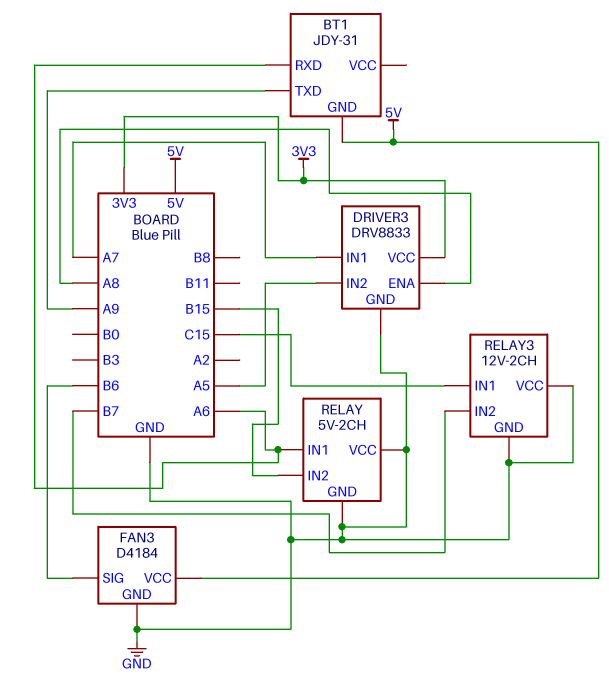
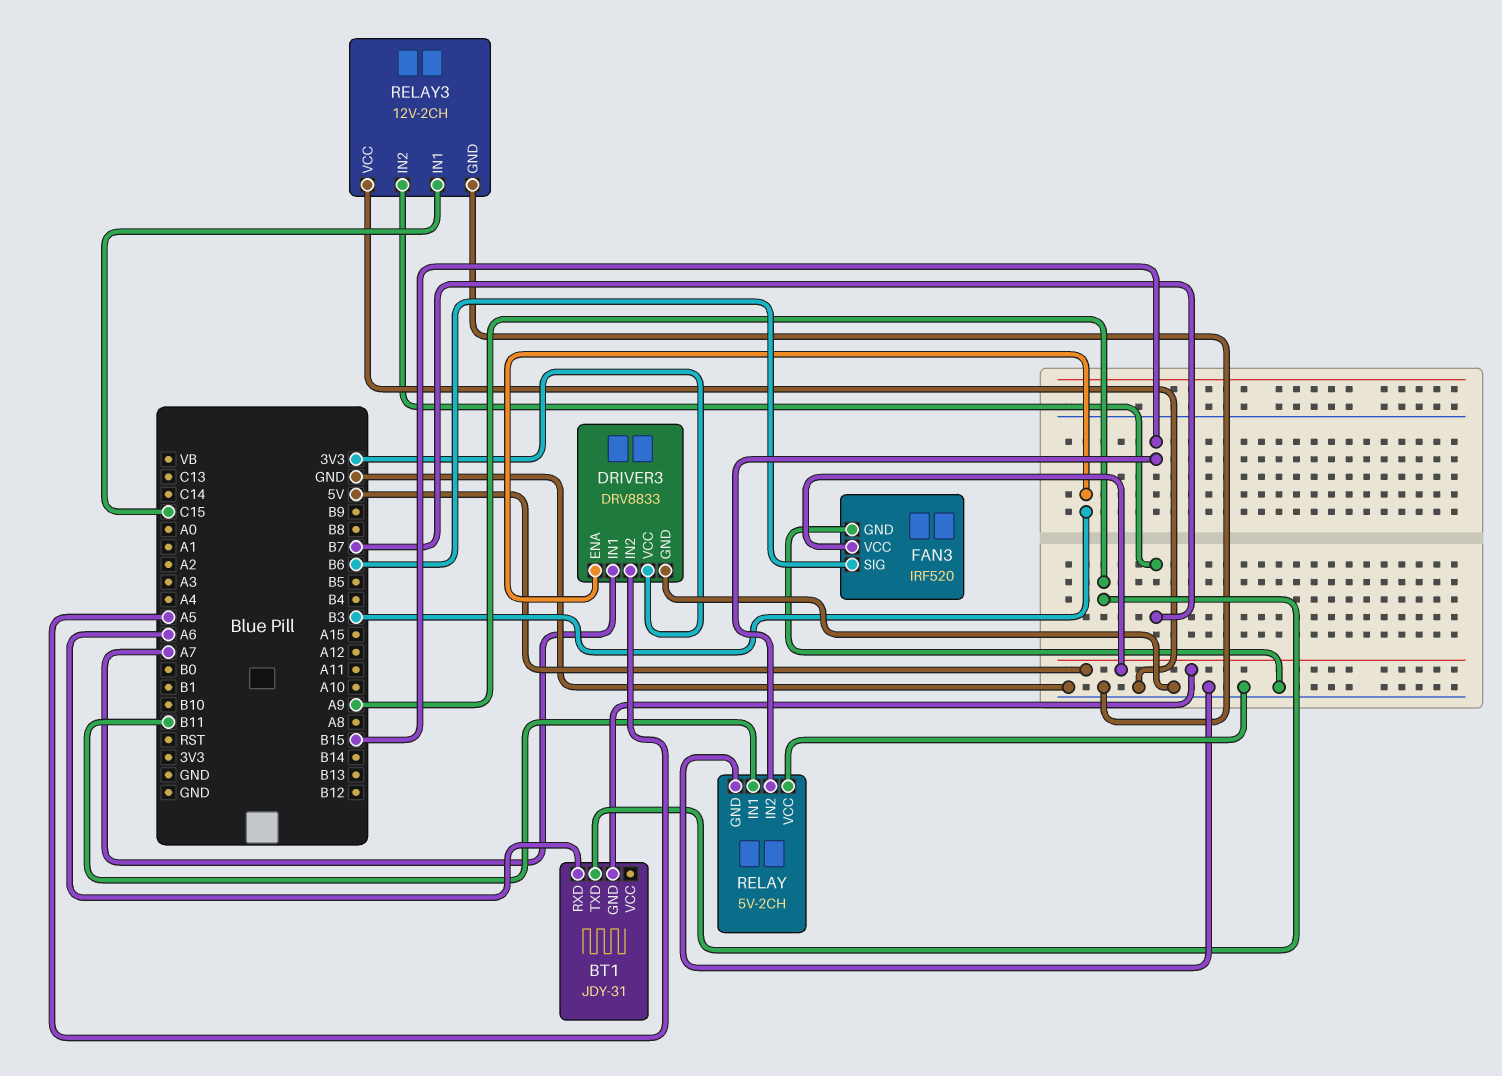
DRIVER3 pin ENA: A8 -> B3
FAN3: D4184 -> IRF520
RELAY pin IN1: A6 -> B11

